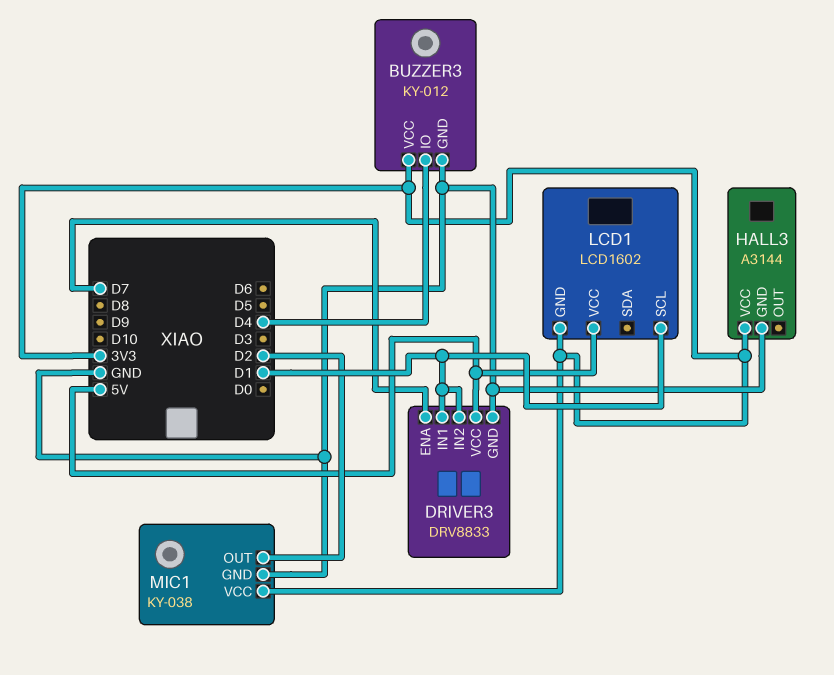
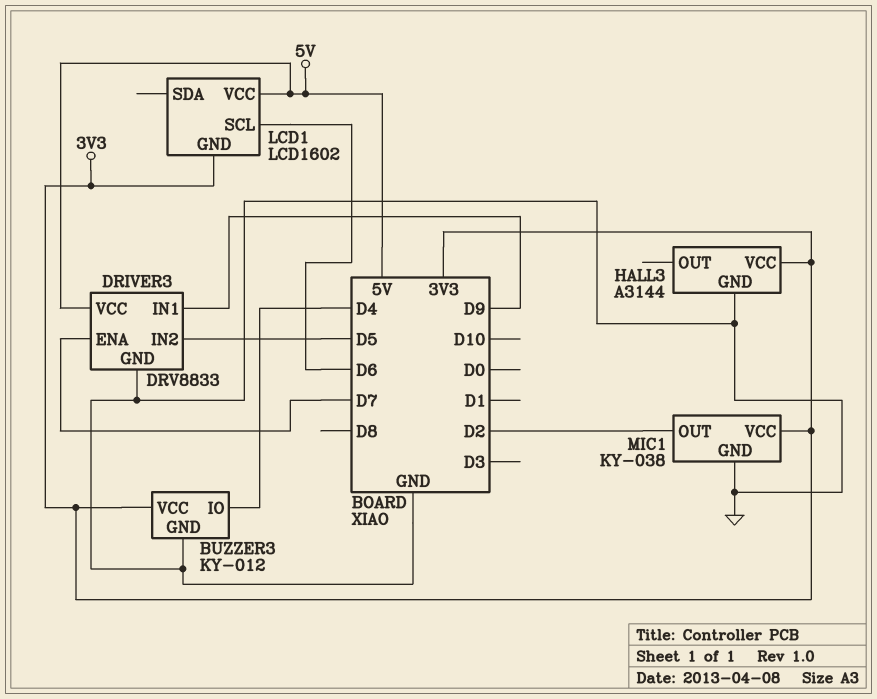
DRIVER3 pin IN1: D1 -> D9
DRIVER3 pin IN2: D1 -> D5
LCD1 pin SCL: D1 -> D6

